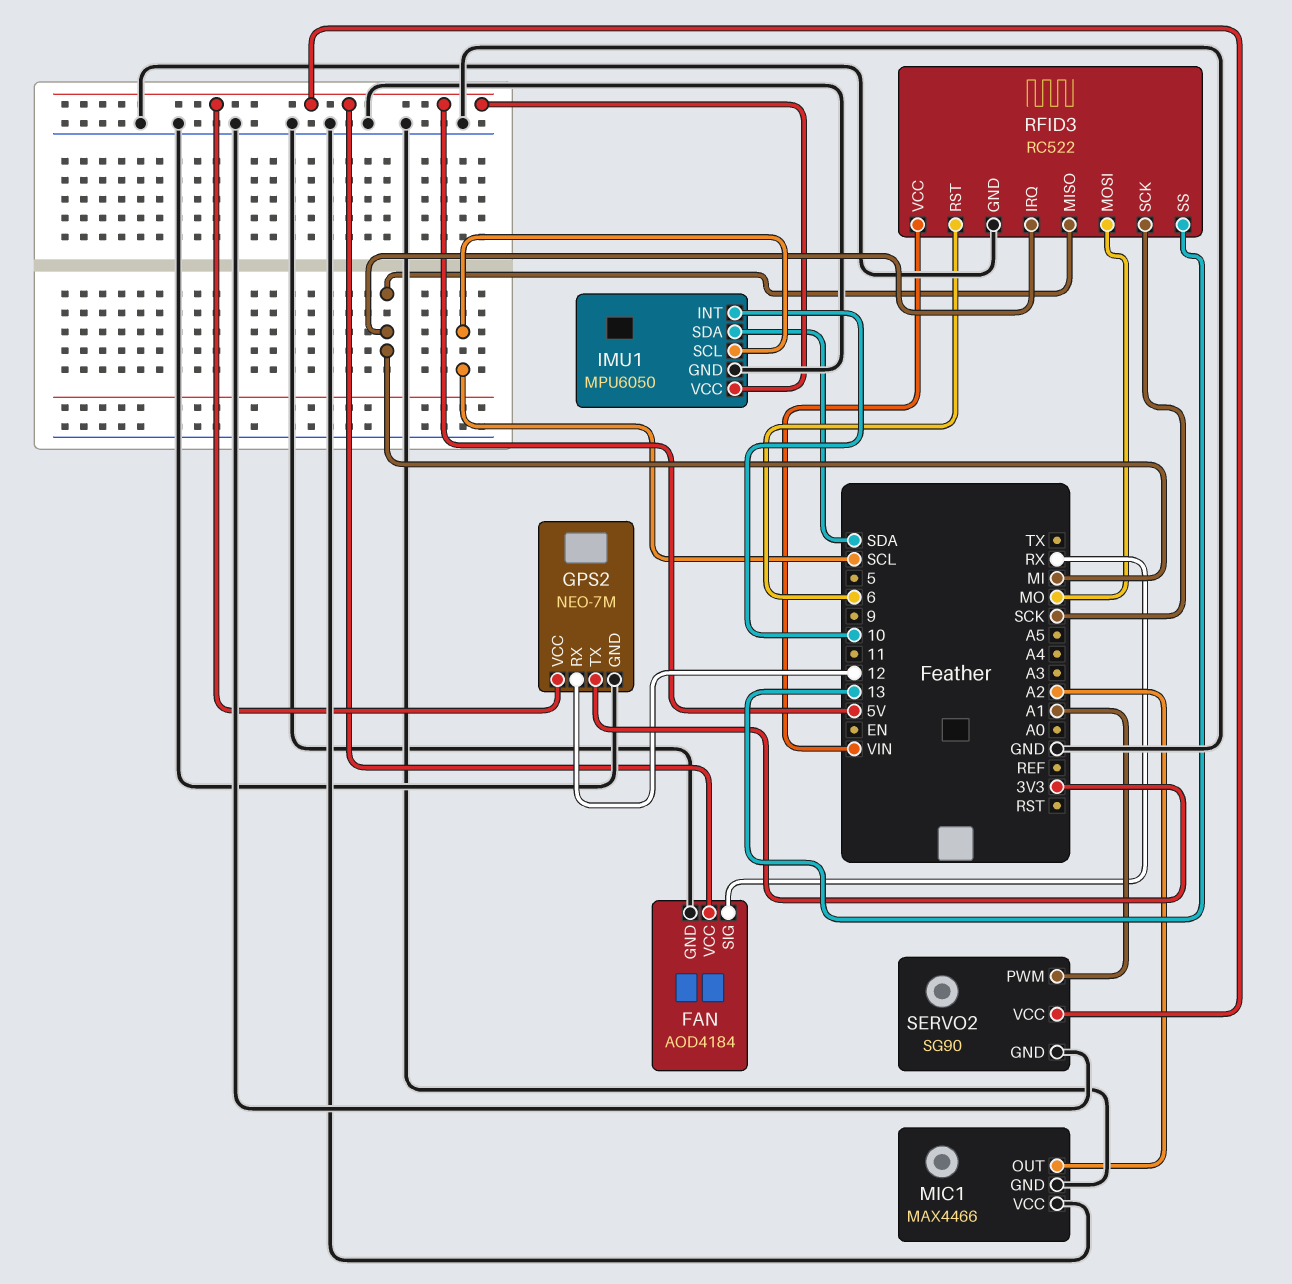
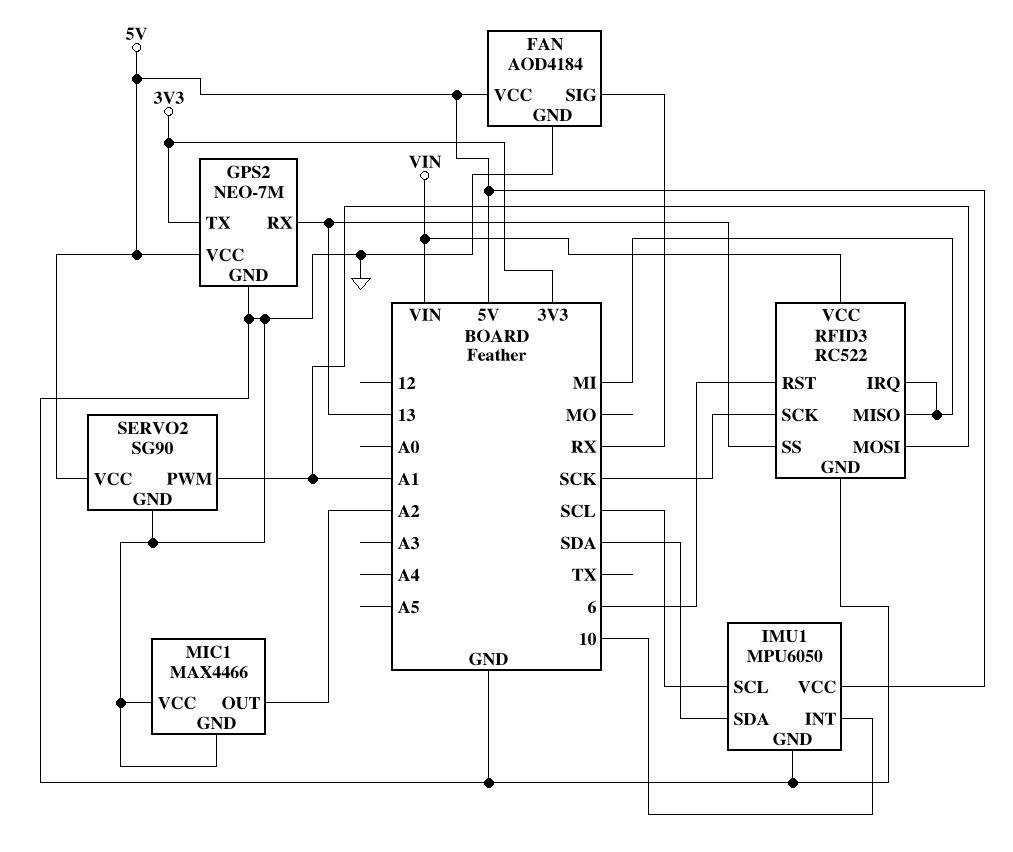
GPS2 pin RX: 12 -> 13
RFID3 pin MOSI: MO -> A1

